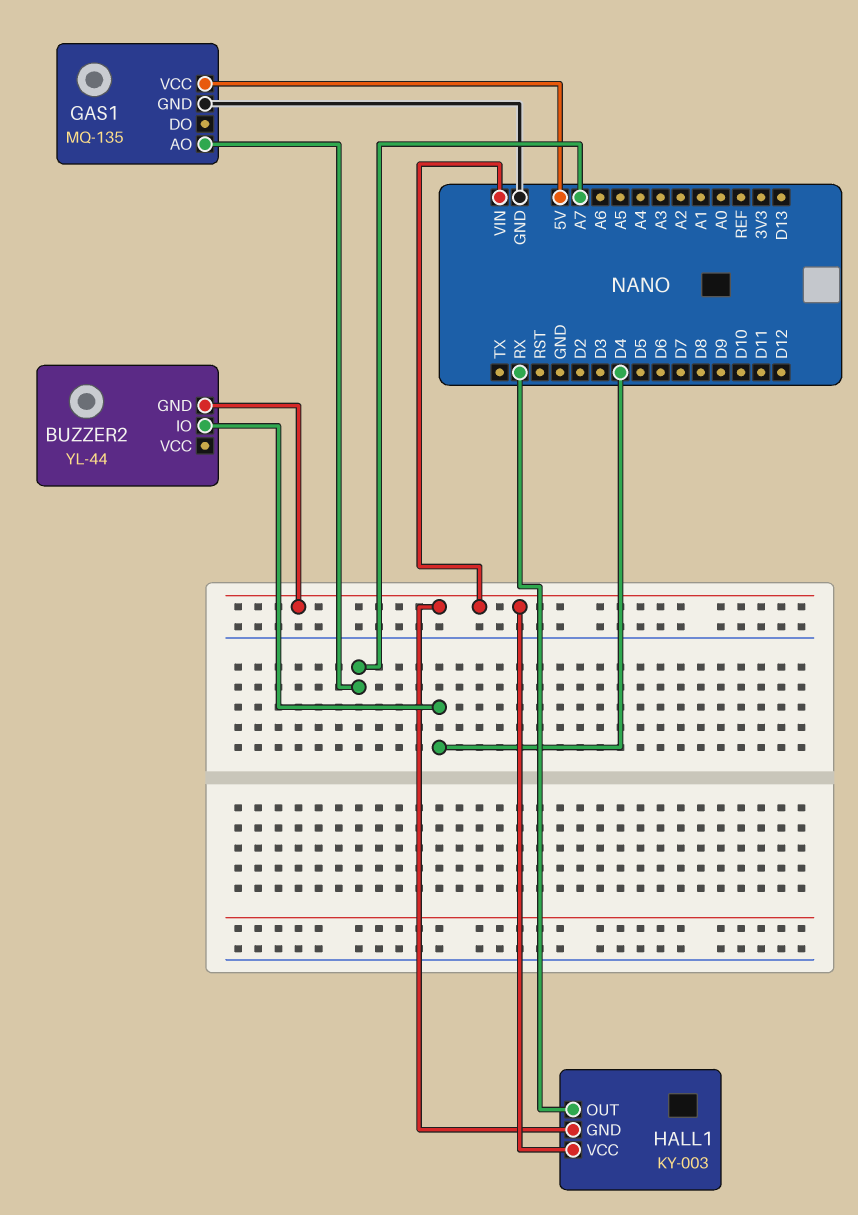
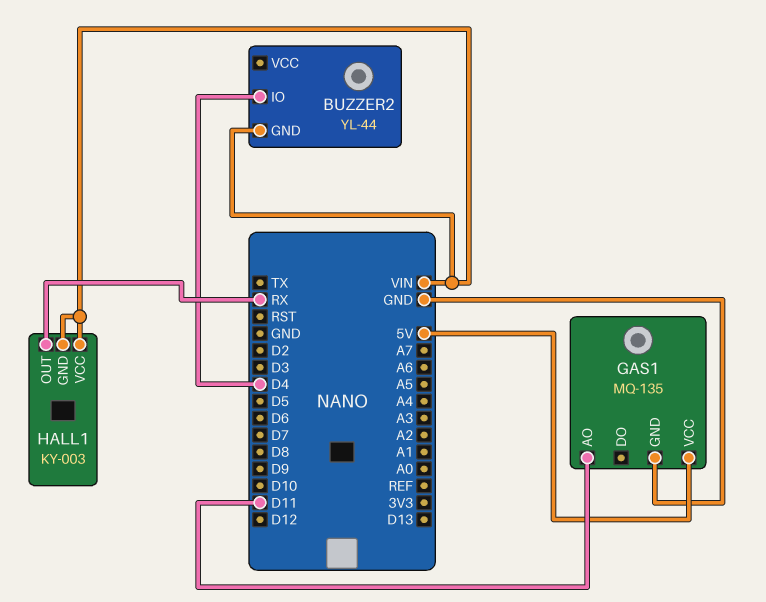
GAS1 pin AO: A7 -> D11

